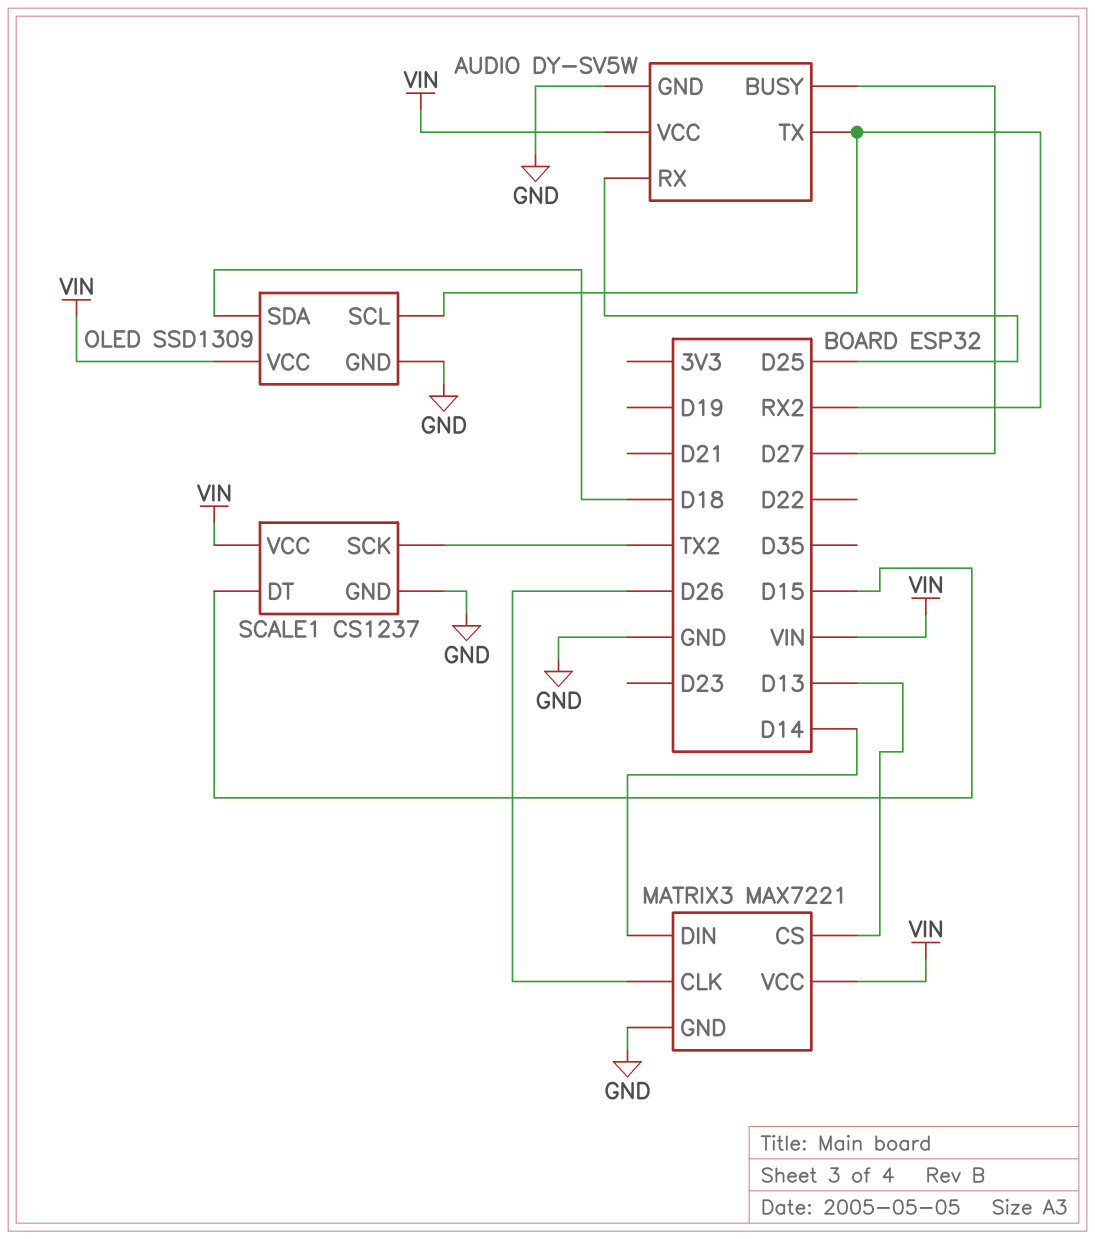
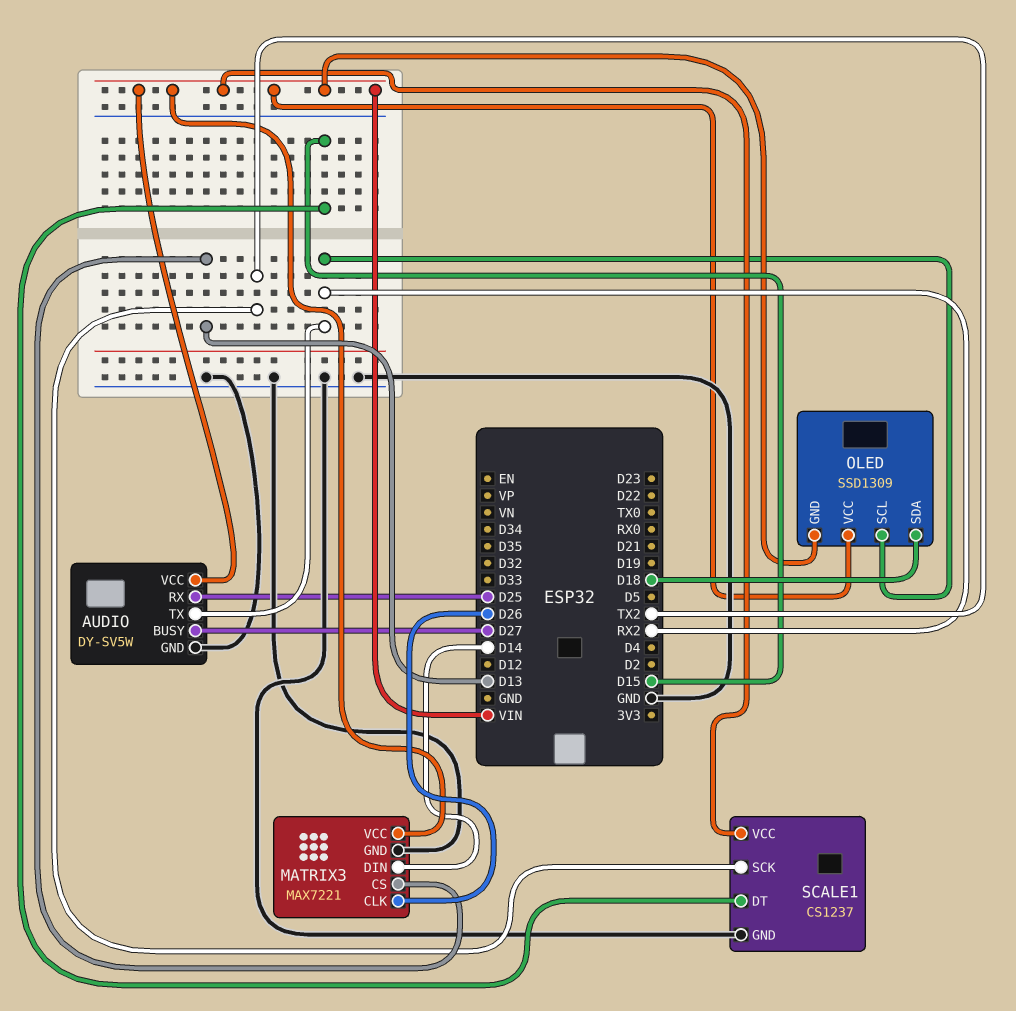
OLED pin GND: GND -> VIN

